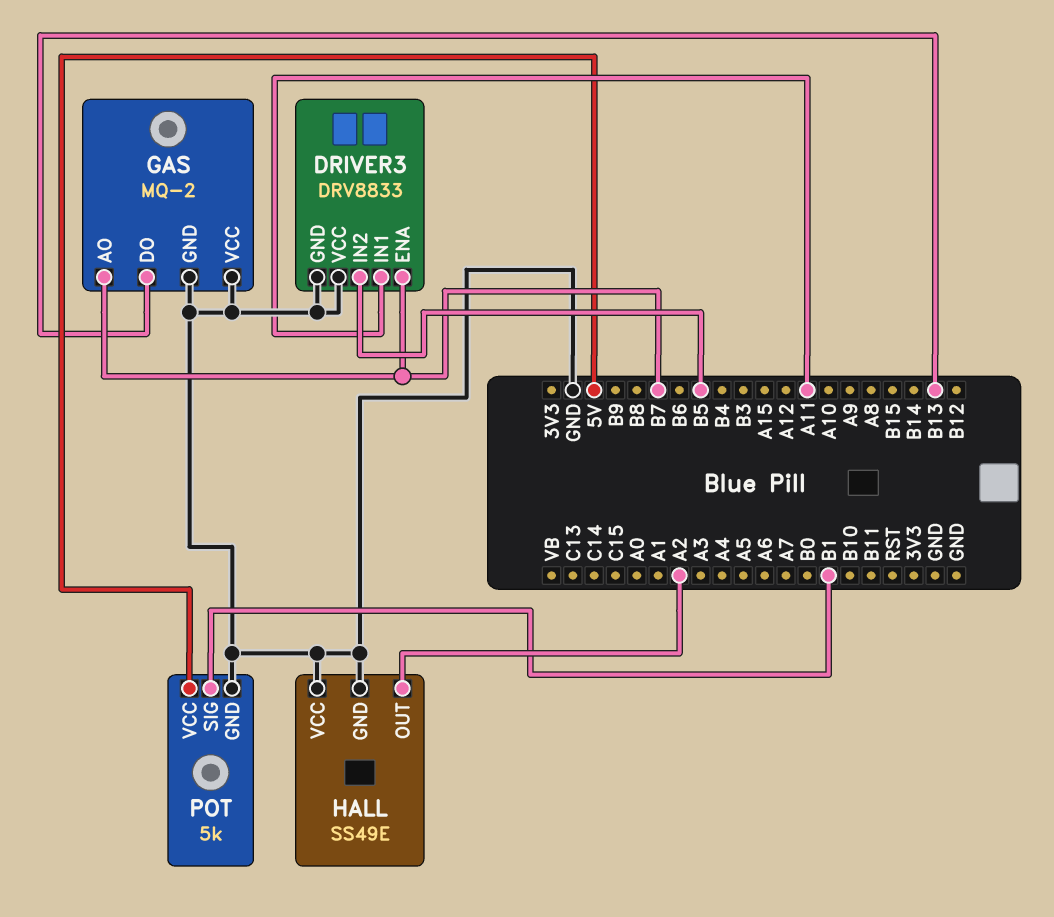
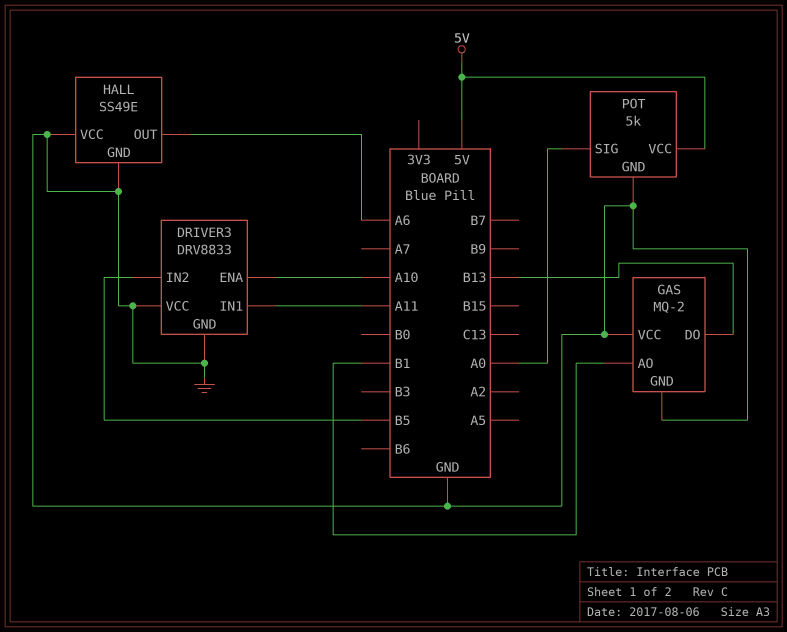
DRIVER3 pin ENA: B7 -> A10
GAS pin AO: B7 -> B1
HALL pin OUT: A2 -> A6
POT pin SIG: B1 -> A0

